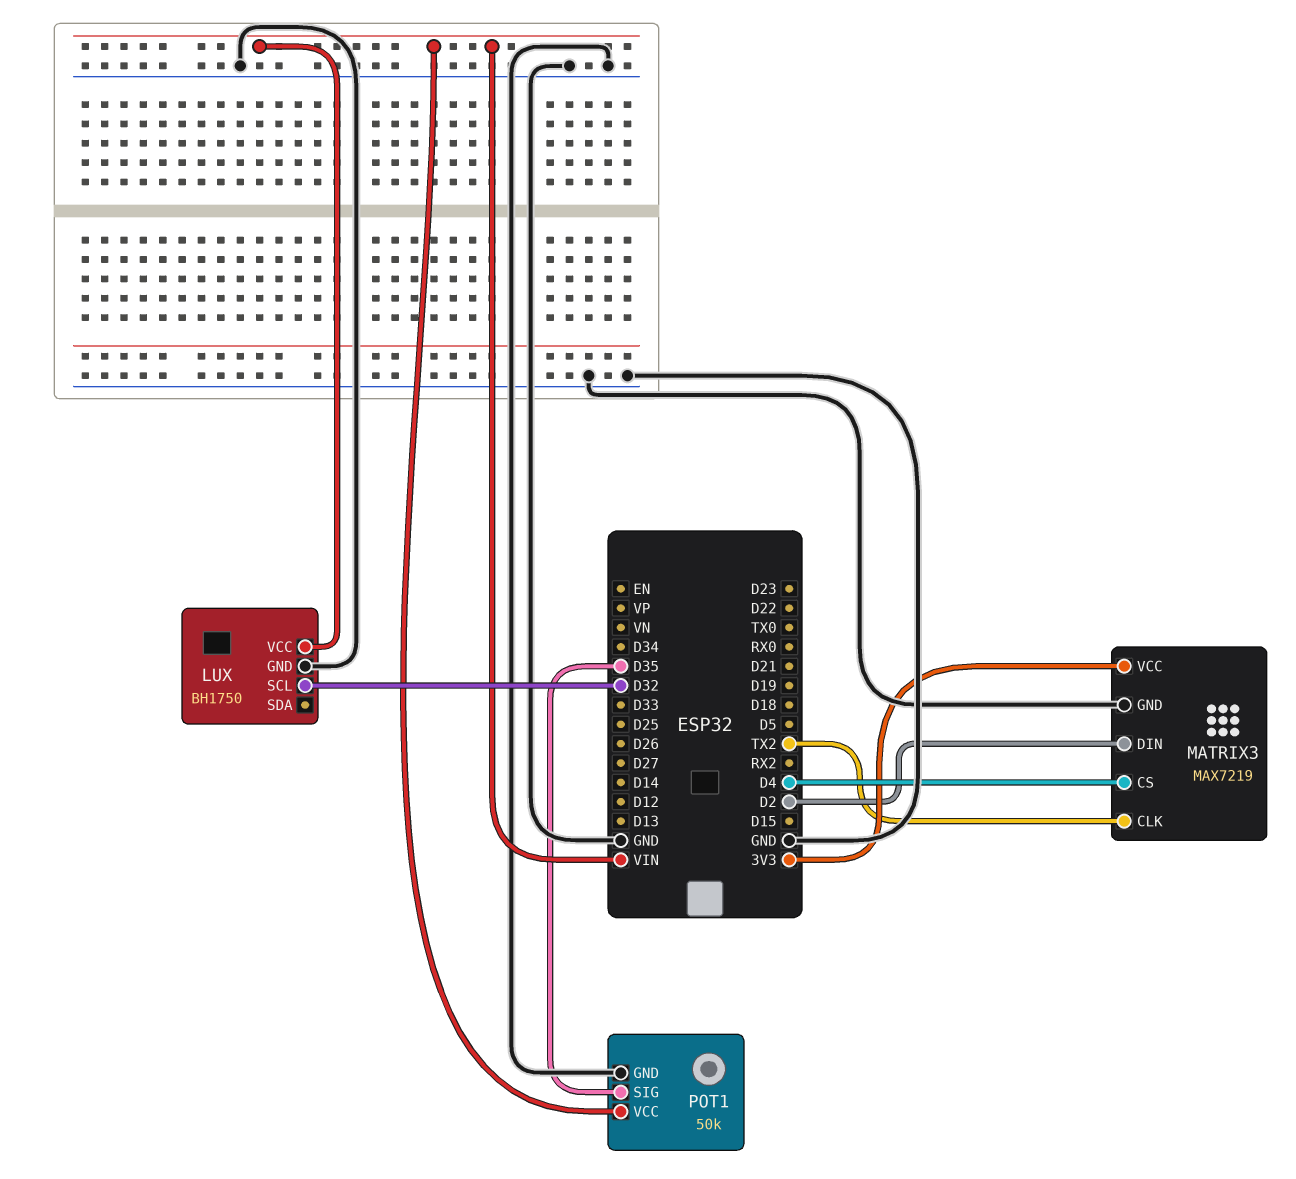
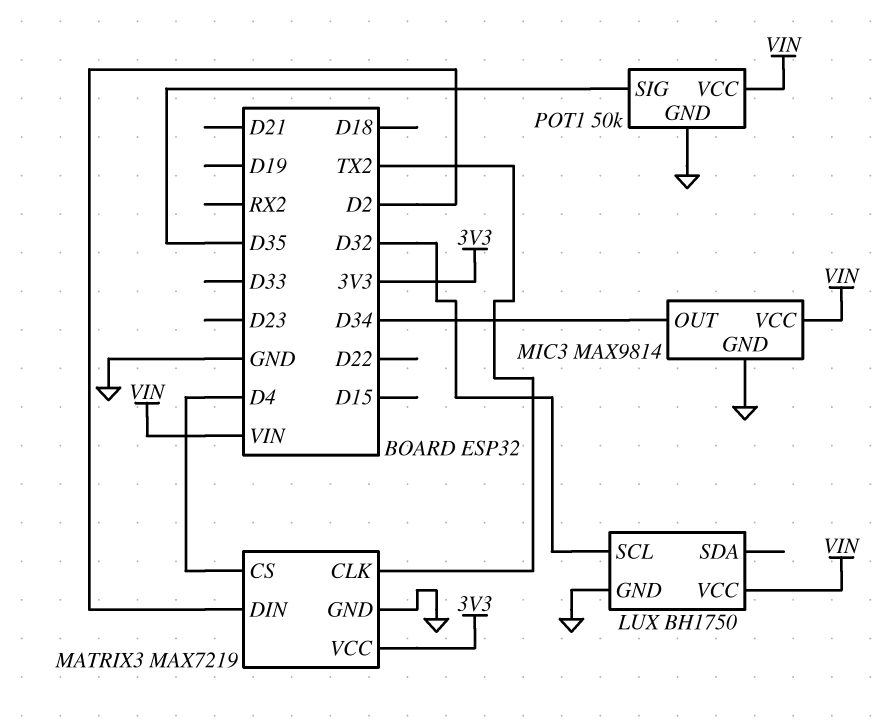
MIC3: none -> MAX9814
MIC3 pin GND: none -> GND
MIC3 pin OUT: none -> D34
MIC3 pin VCC: none -> VIN

